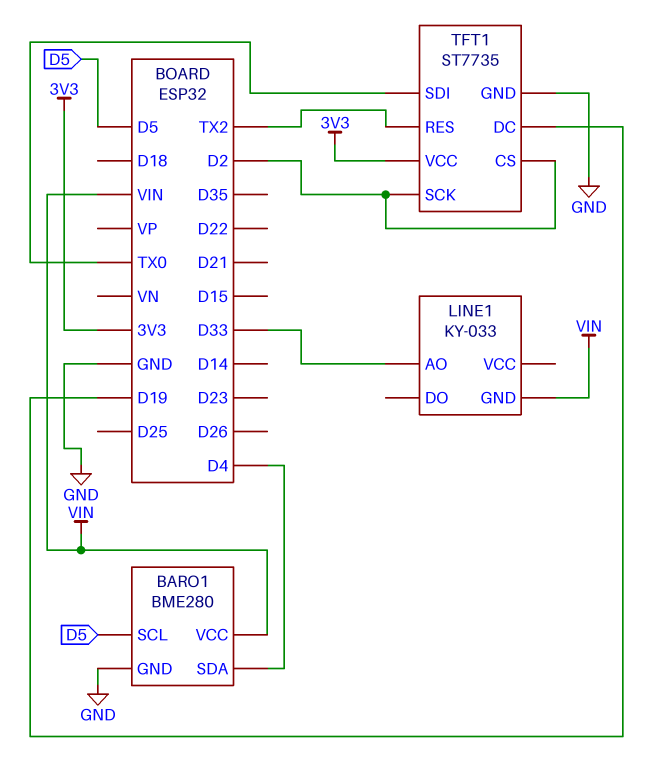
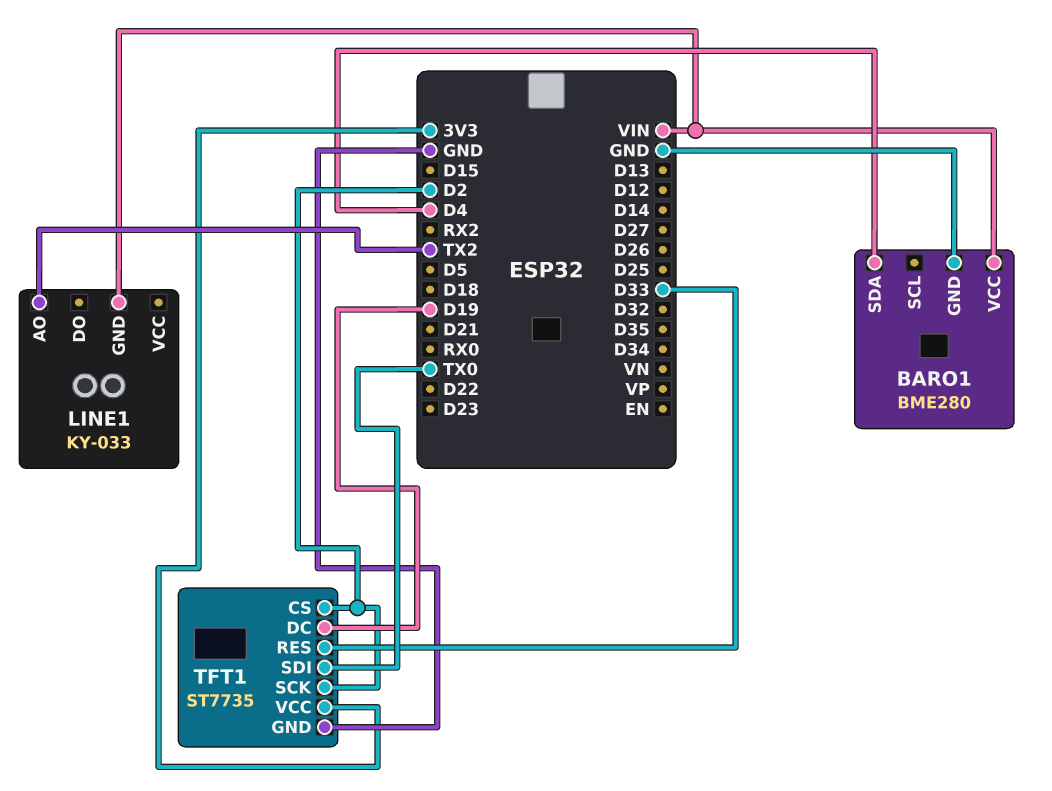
BARO1 pin SCL: D5 -> none
LINE1 pin AO: D33 -> TX2
TFT1 pin RES: TX2 -> D33

